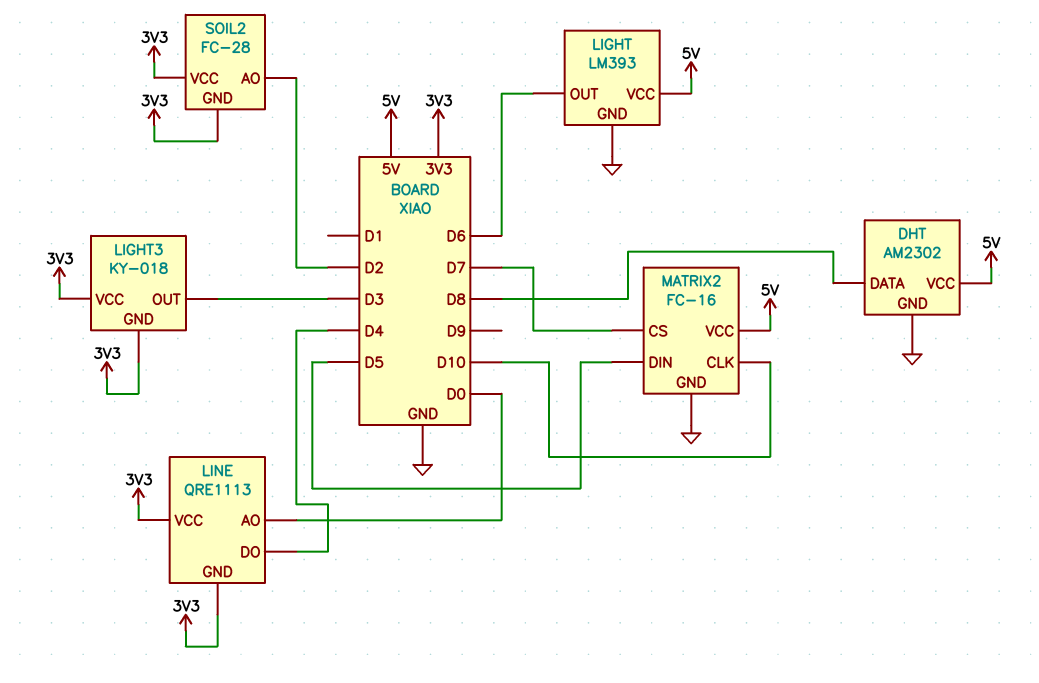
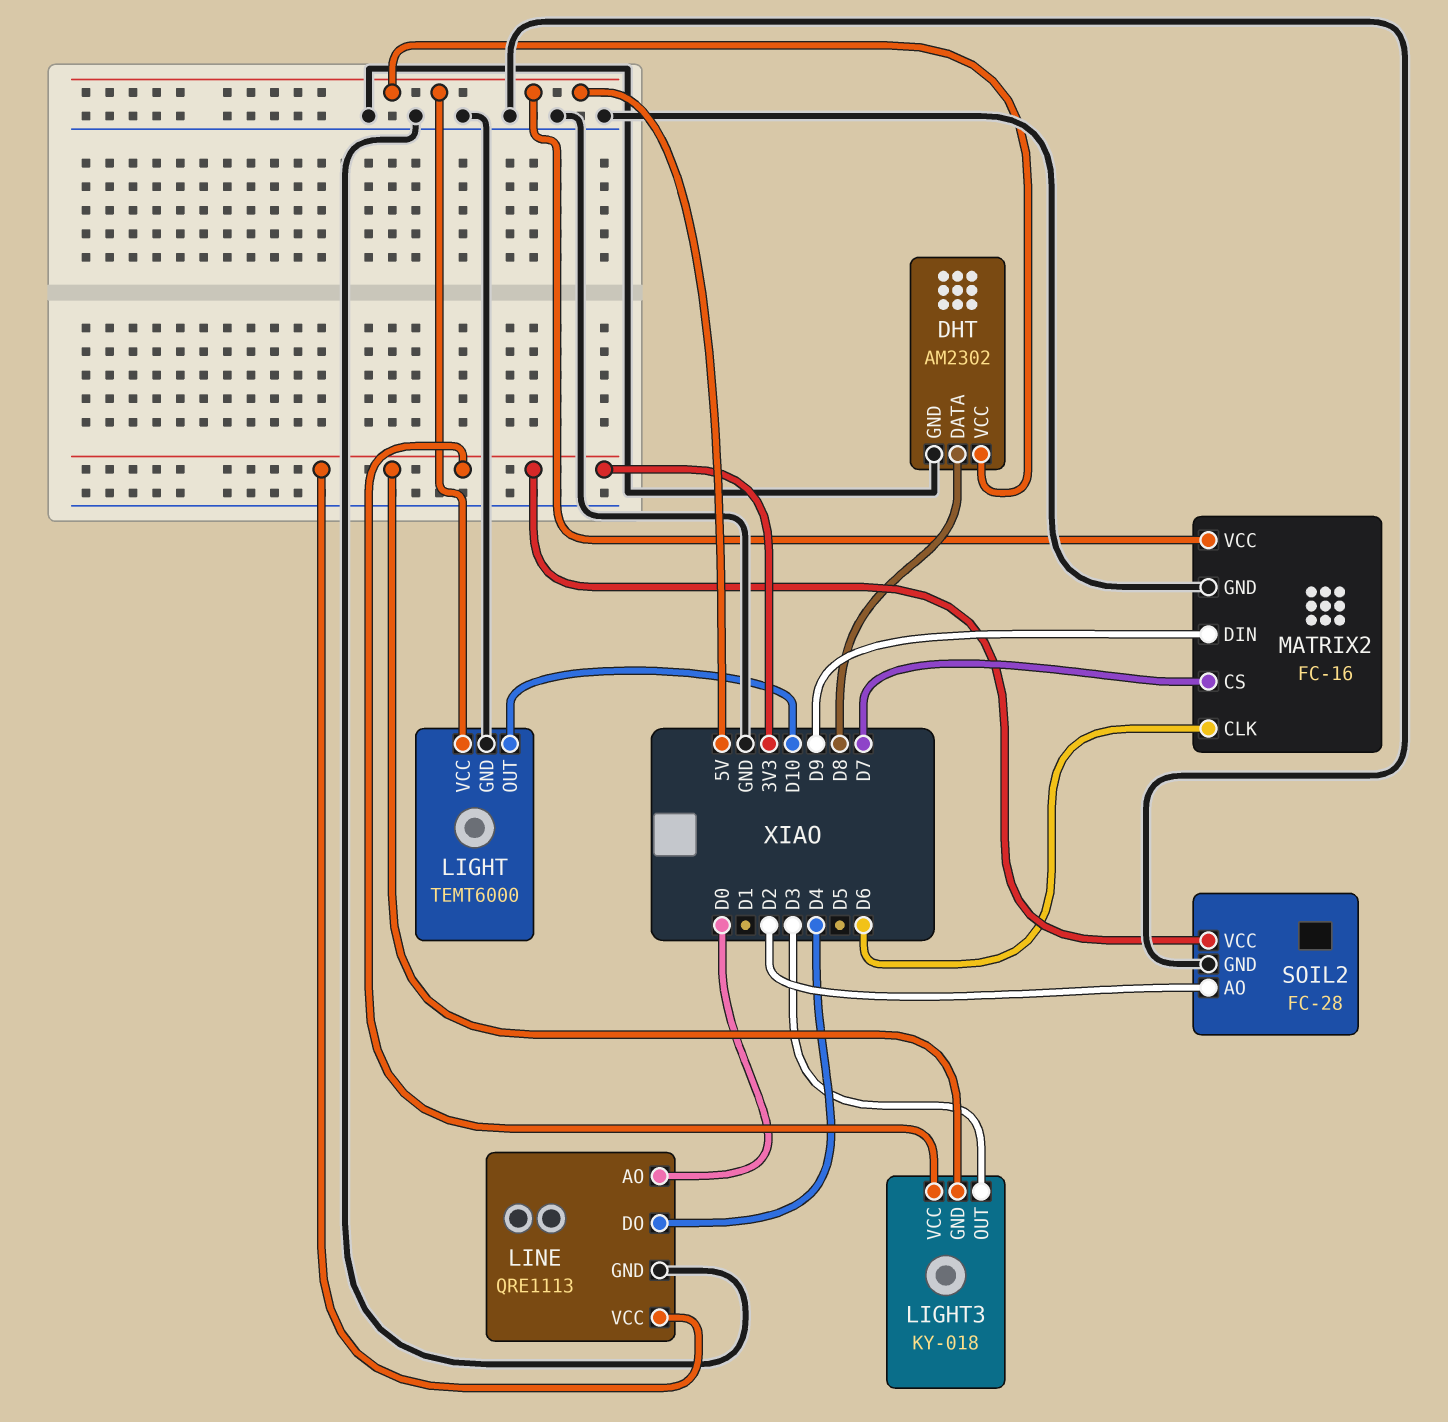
LIGHT: LM393 -> TEMT6000
LIGHT pin OUT: D6 -> D10
LINE pin GND: 3V3 -> GND
MATRIX2 pin CLK: D10 -> D6
MATRIX2 pin DIN: D5 -> D9
SOIL2 pin GND: 3V3 -> GND

